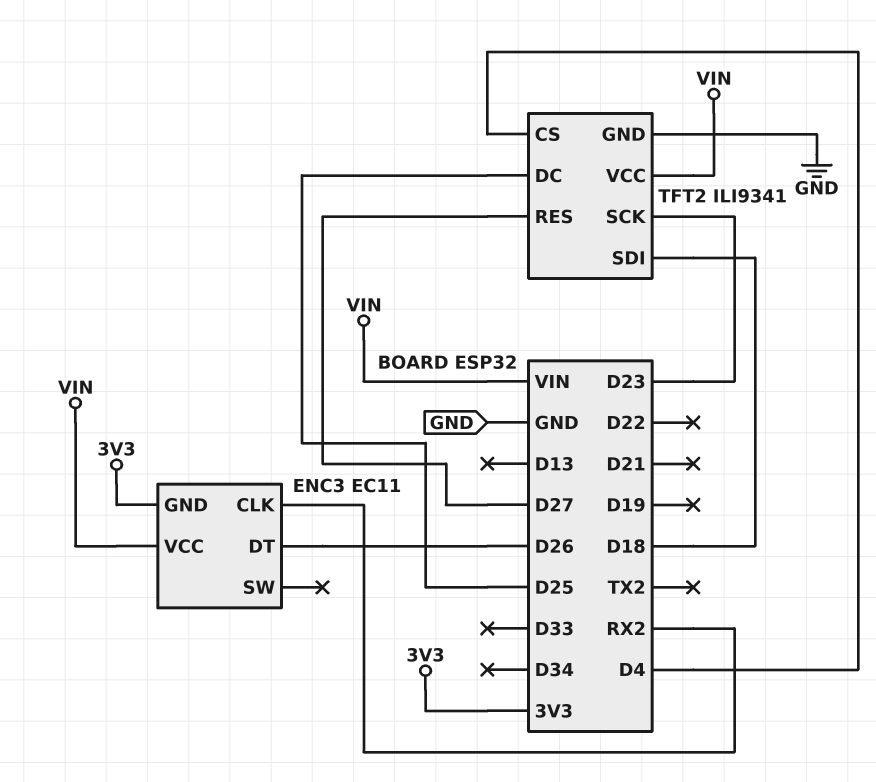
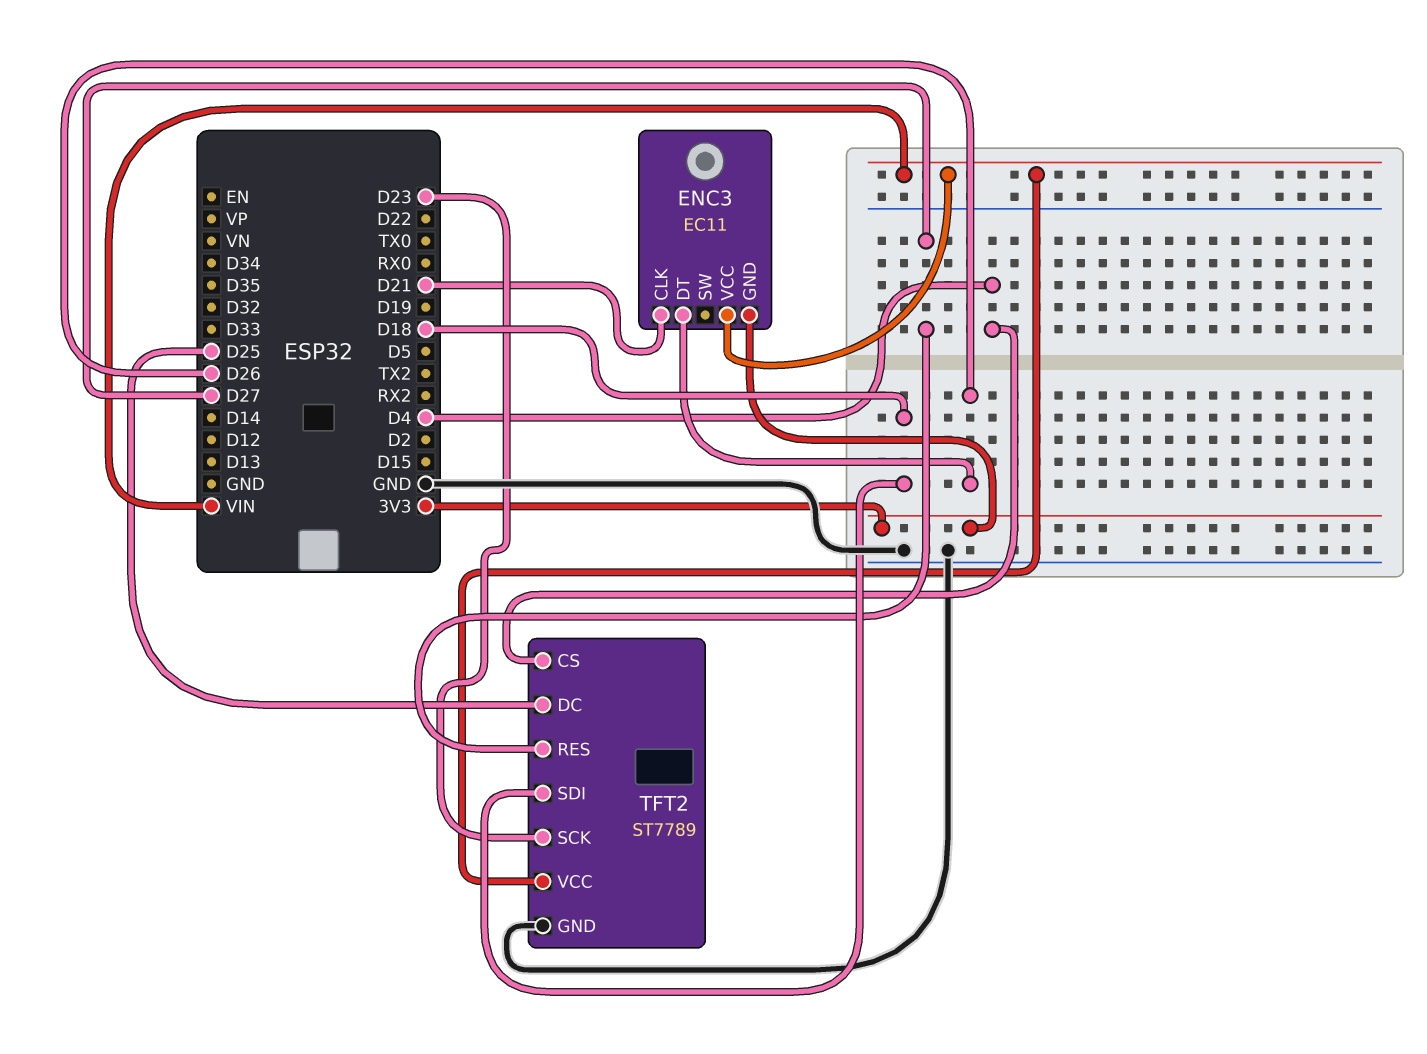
ENC3 pin CLK: RX2 -> D21
TFT2: ILI9341 -> ST7789

